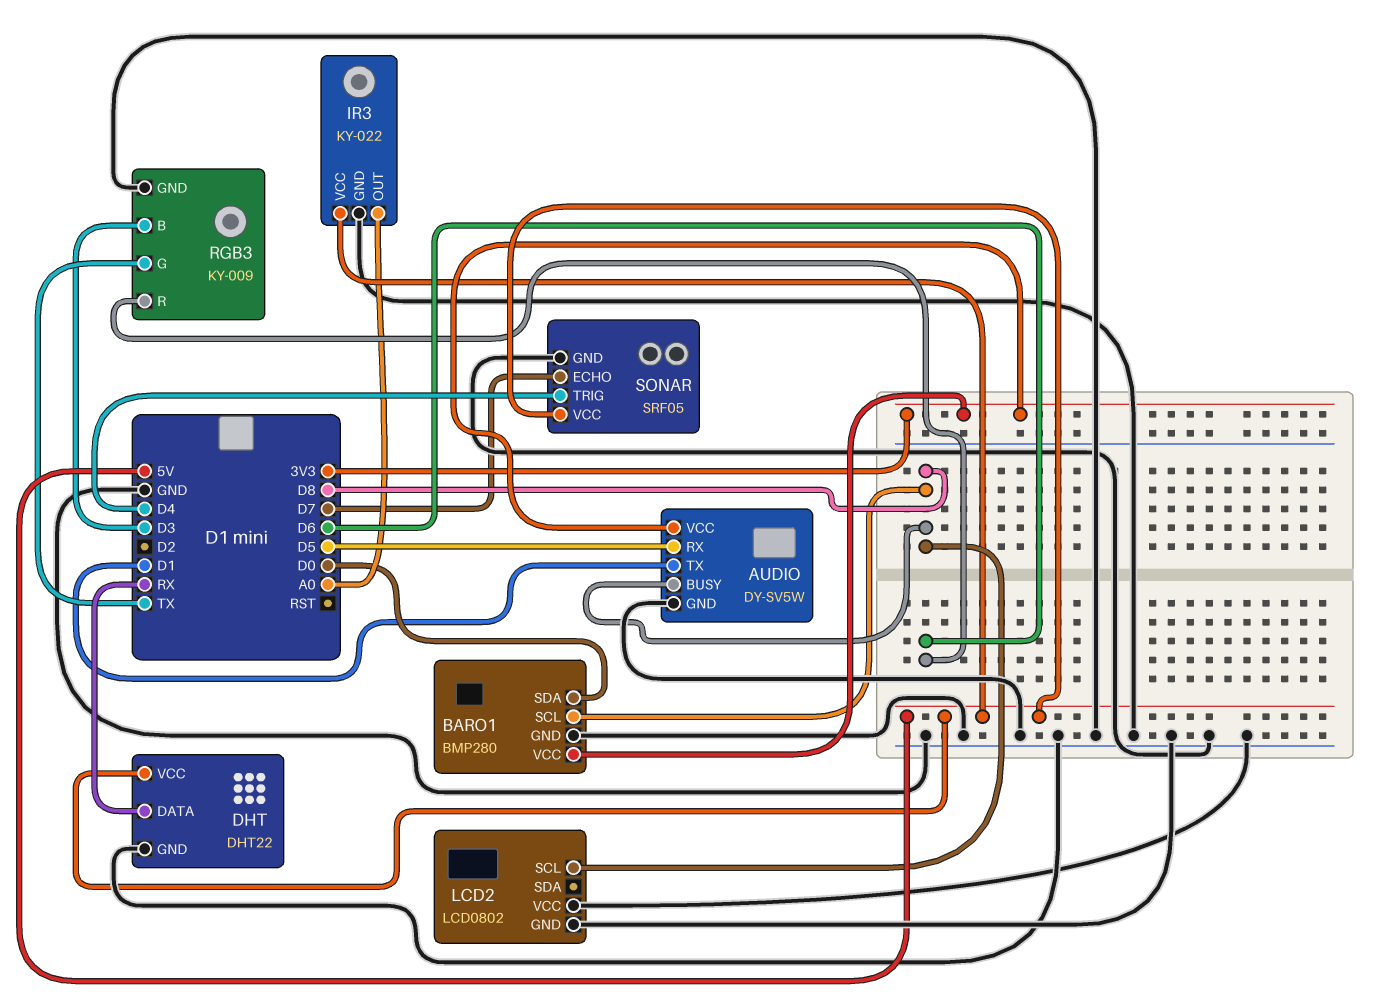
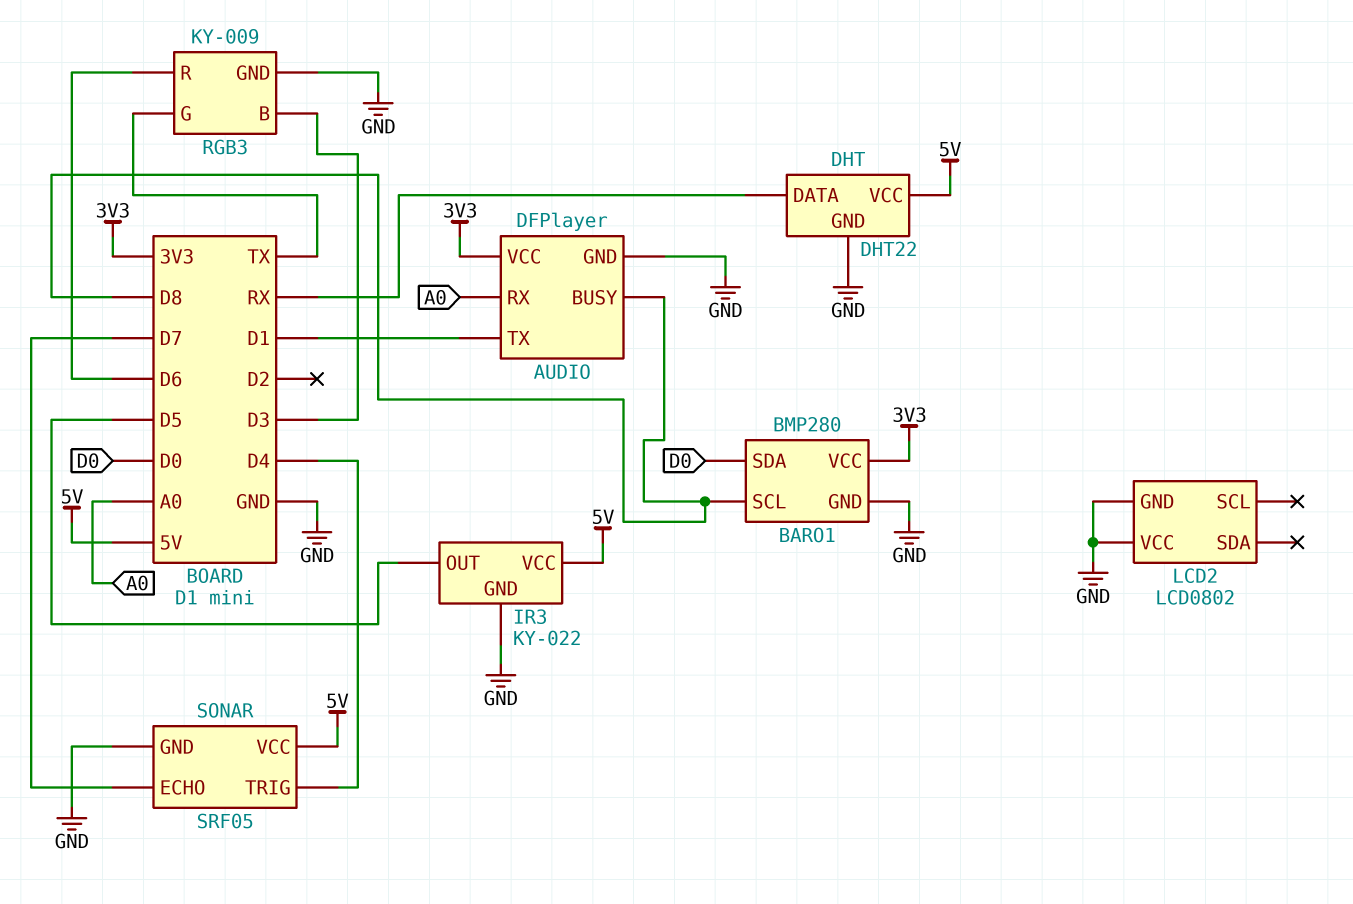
AUDIO: DY-SV5W -> DFPlayer
AUDIO pin RX: D5 -> A0
IR3 pin OUT: A0 -> D5
LCD2 pin SCL: D8 -> none

